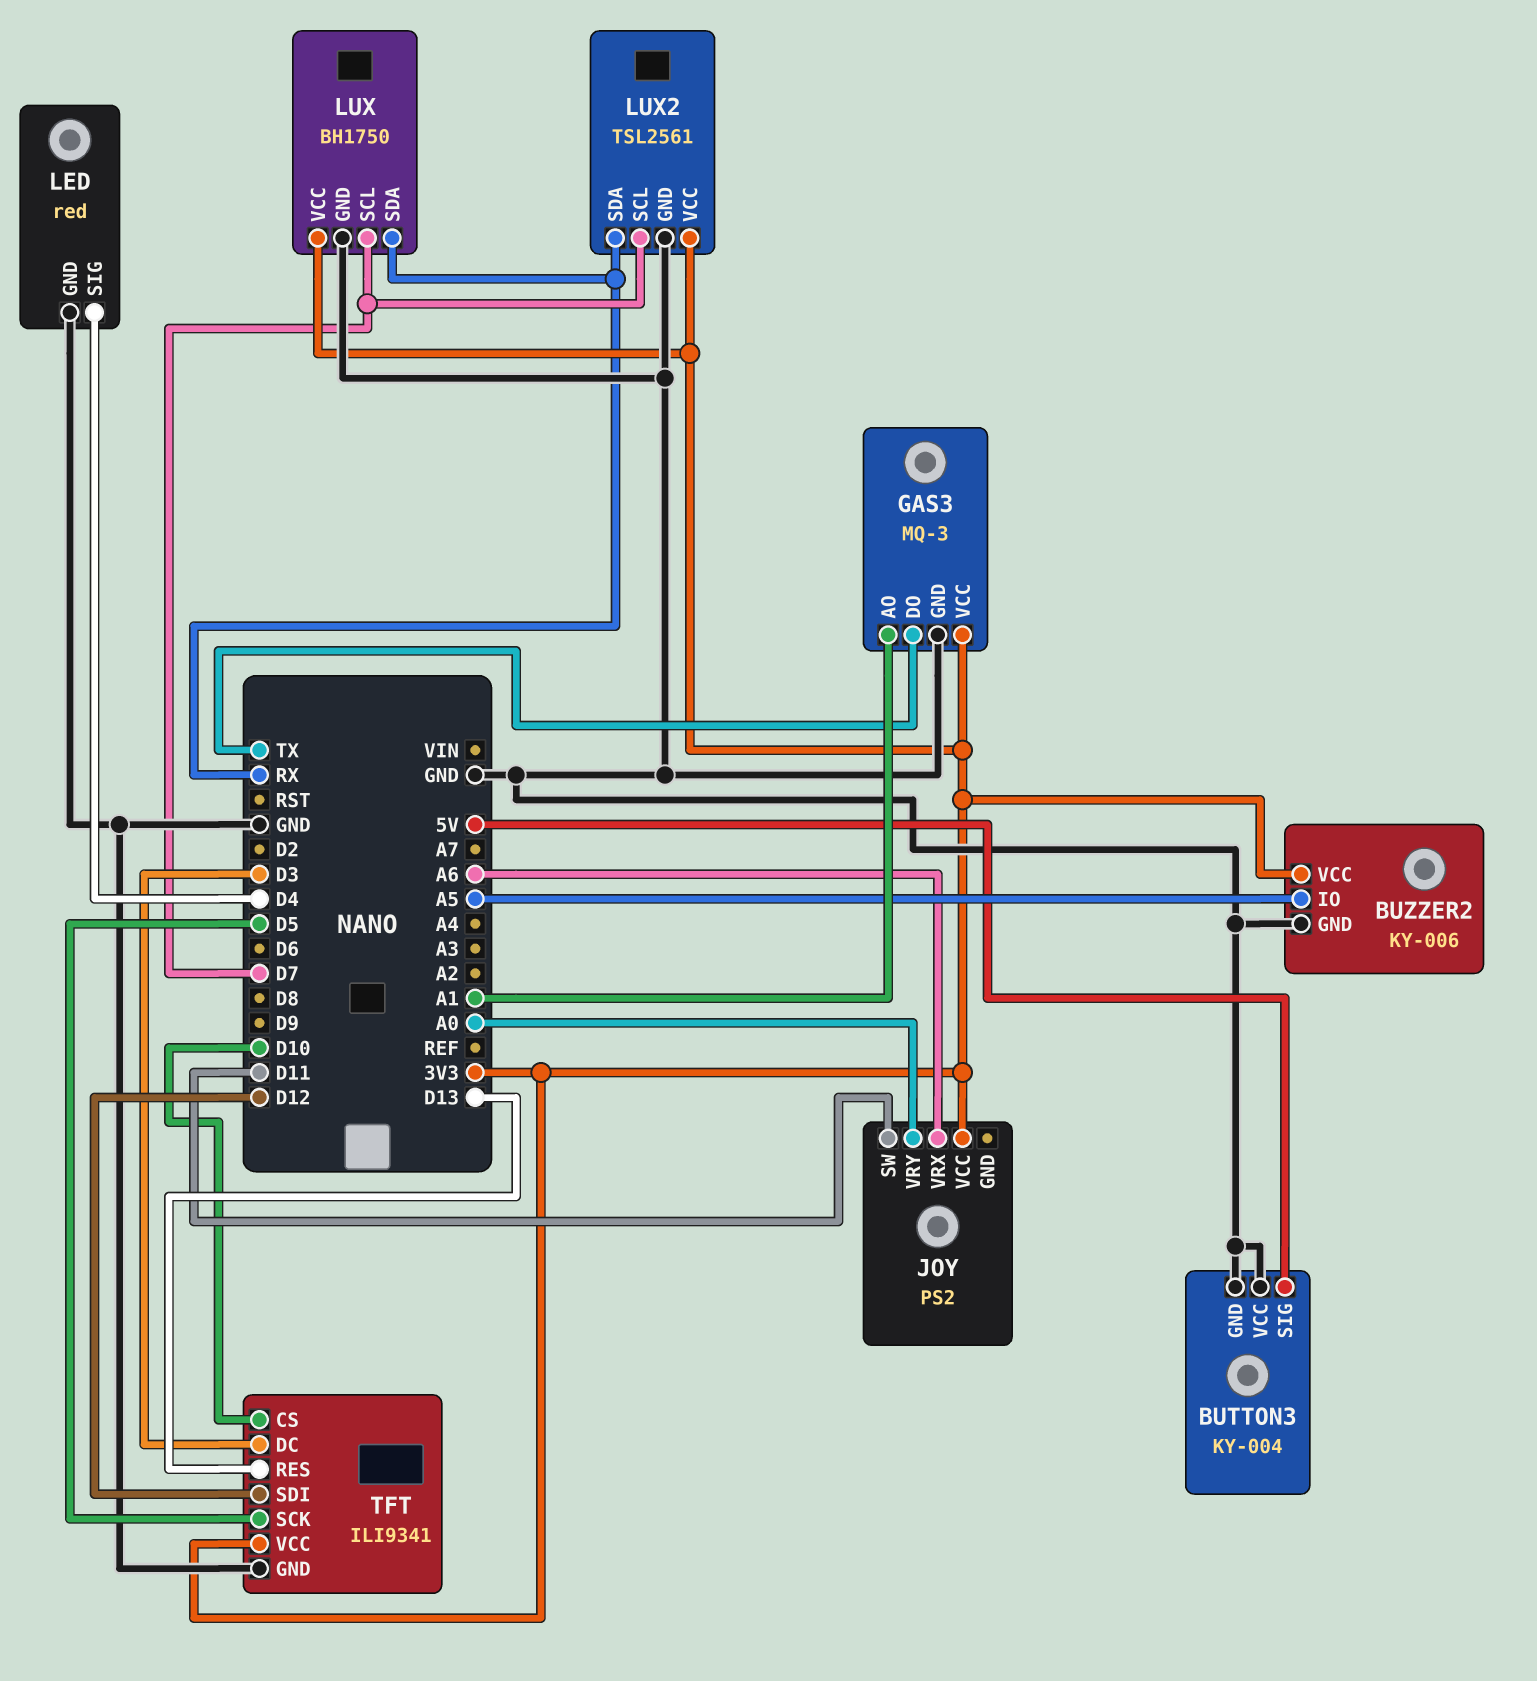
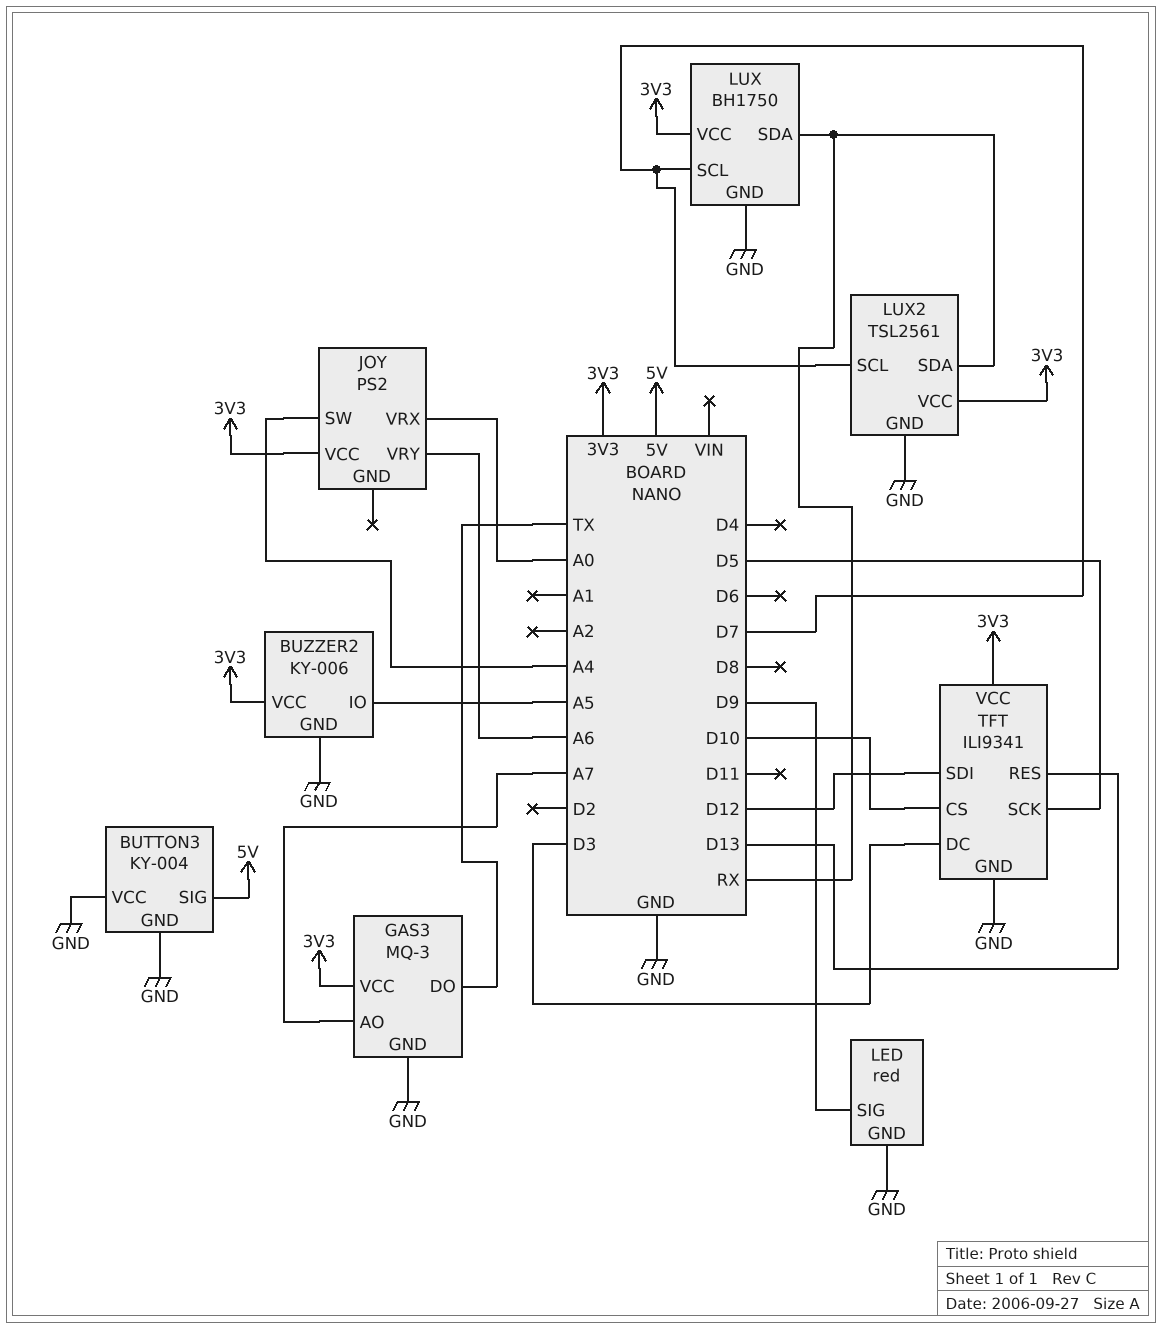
GAS3 pin AO: A1 -> A7
JOY pin SW: D11 -> A4
JOY pin VRX: A6 -> A0
JOY pin VRY: A0 -> A6
LED pin SIG: D4 -> D9

